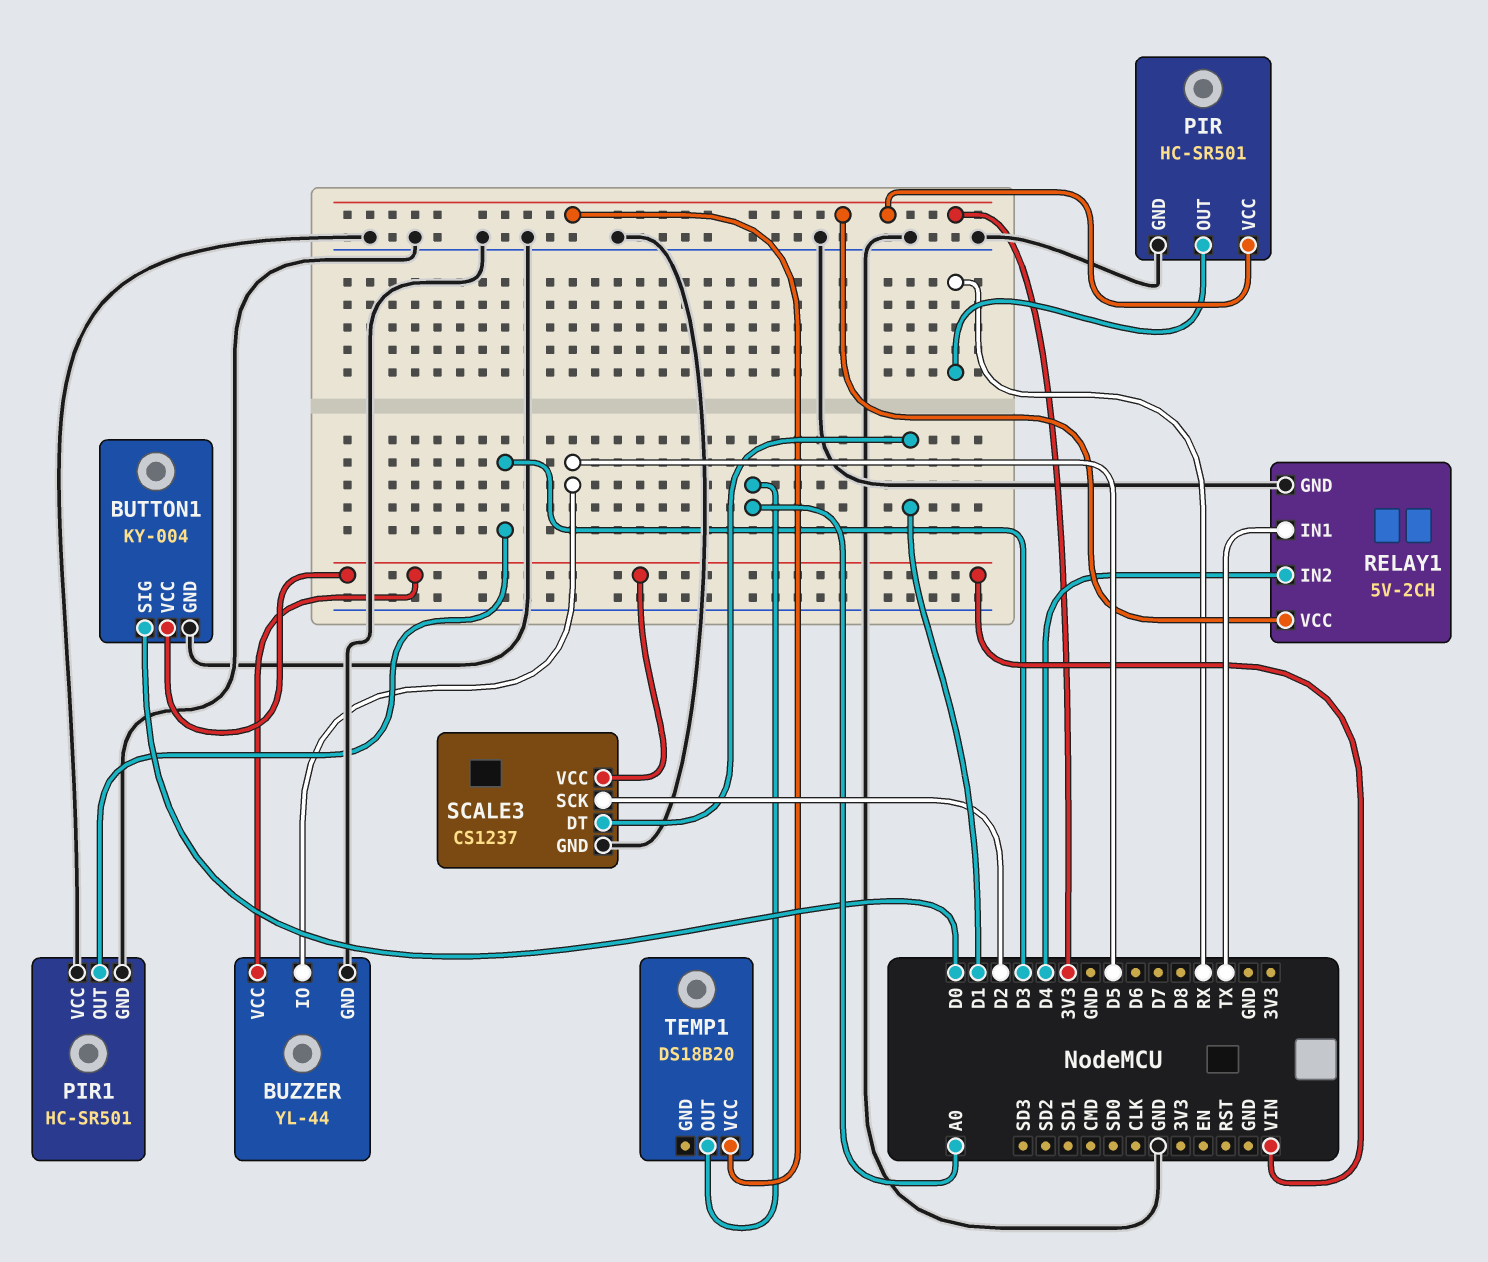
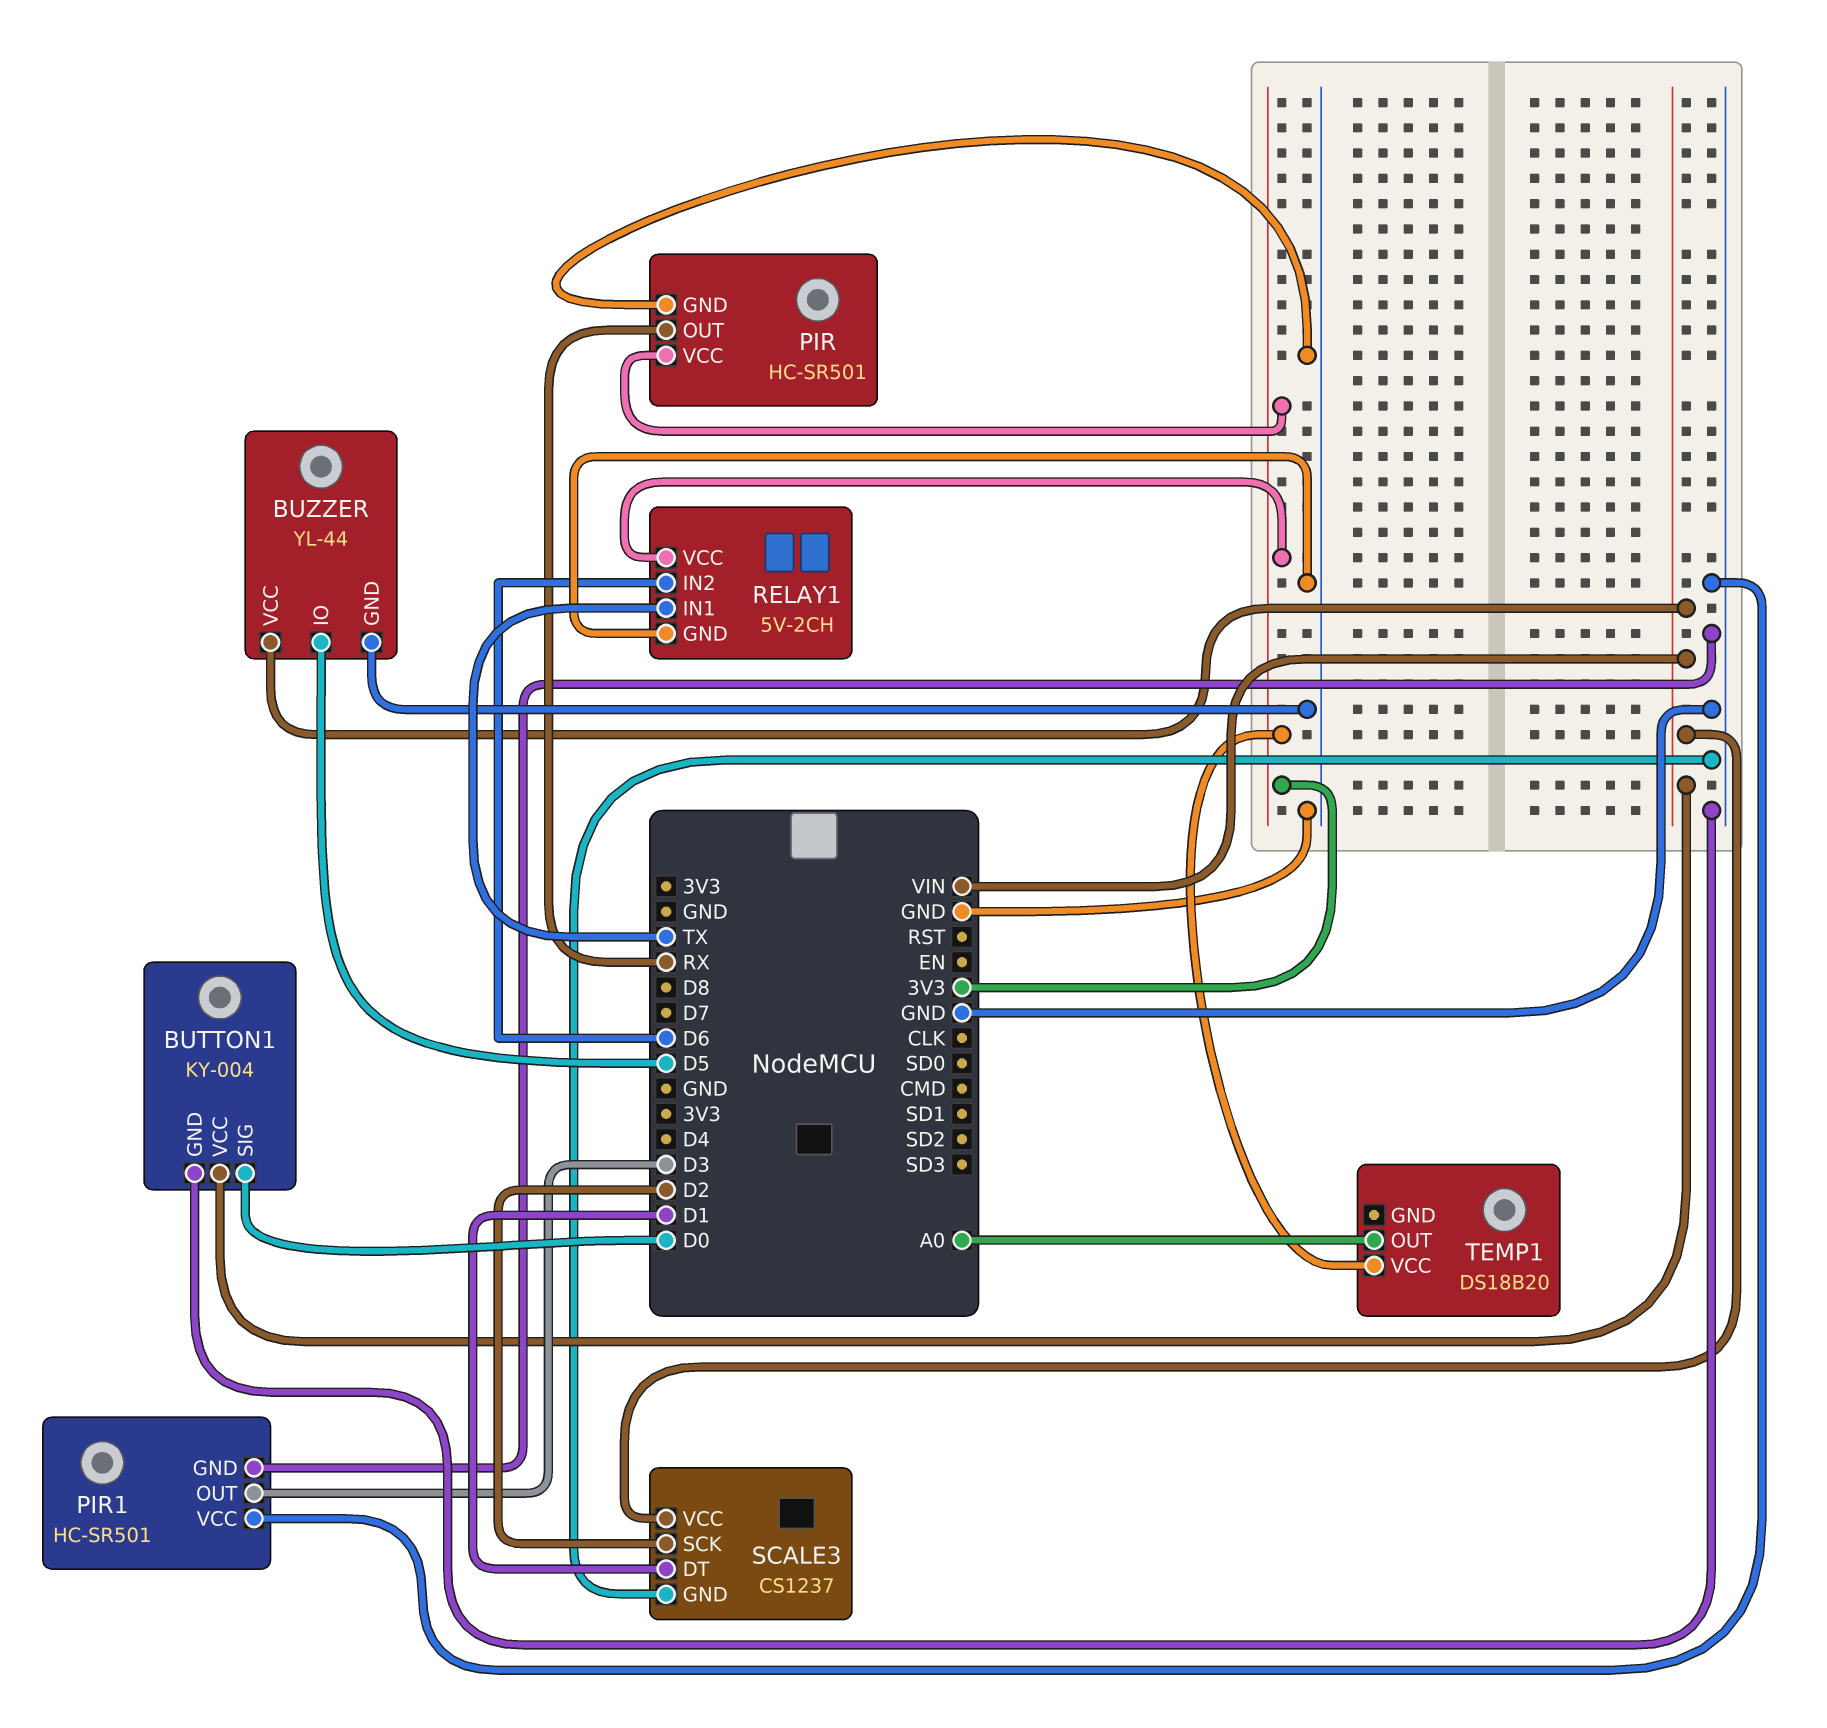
RELAY1 pin IN2: D4 -> D6

